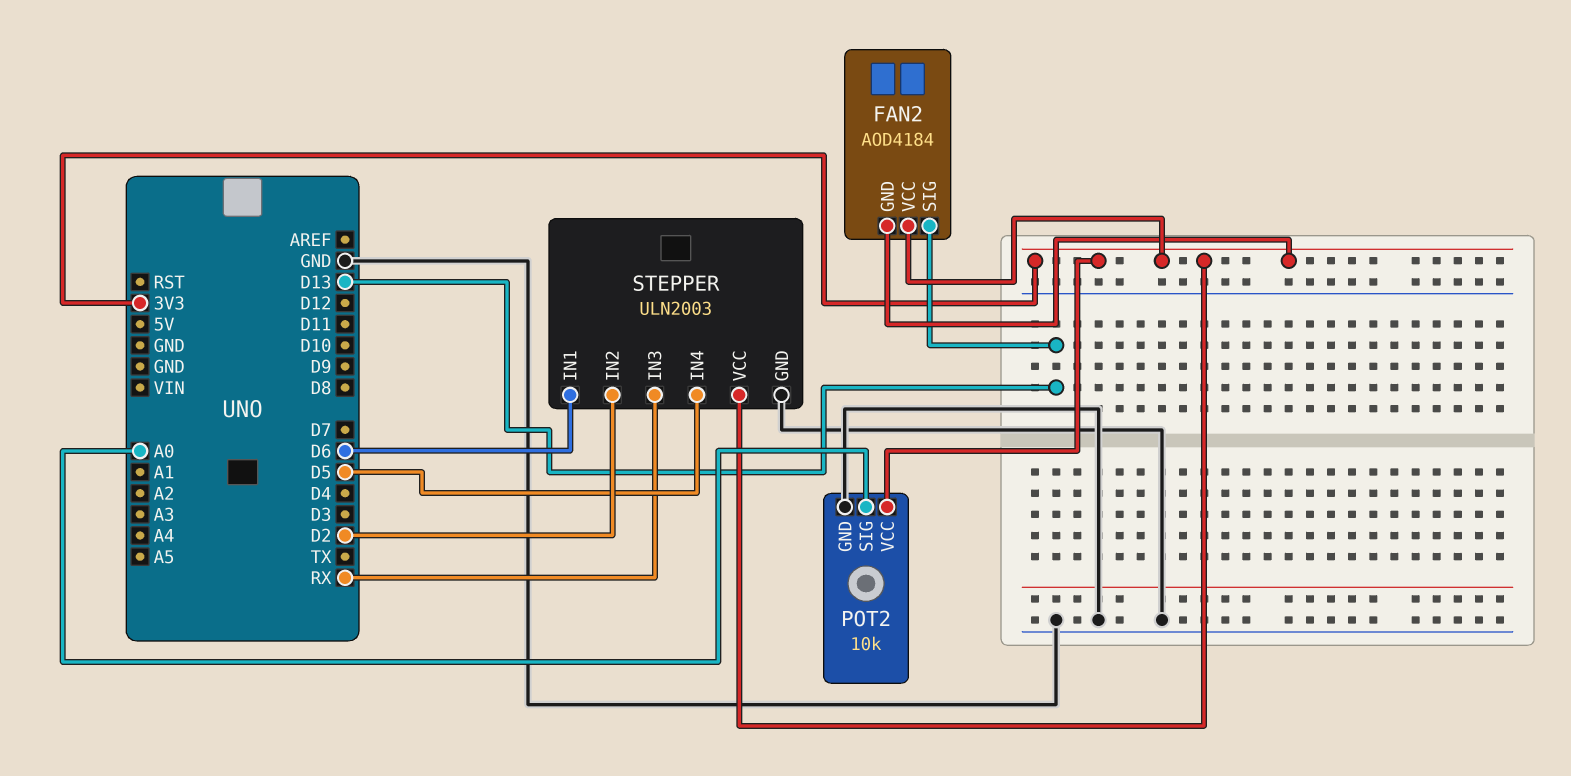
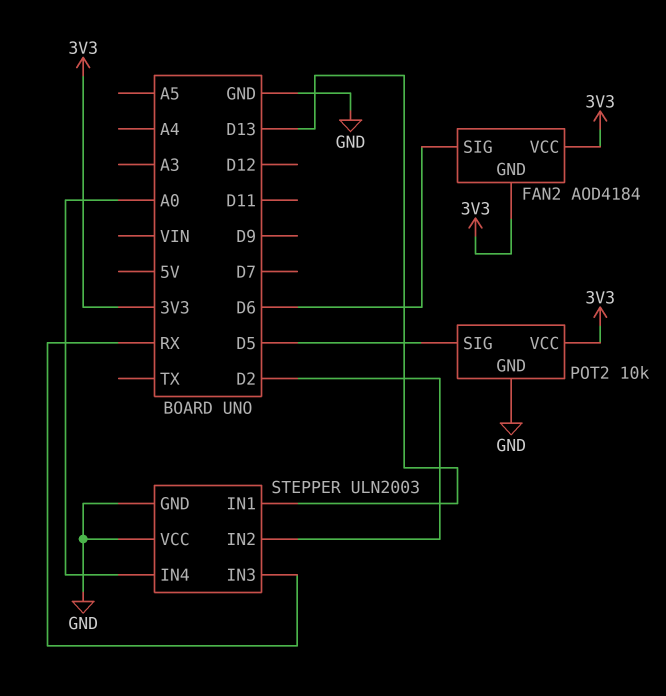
FAN2 pin SIG: D13 -> D6
POT2 pin SIG: A0 -> D5
STEPPER pin IN1: D6 -> D13
STEPPER pin IN4: D5 -> A0
STEPPER pin VCC: 3V3 -> GND

